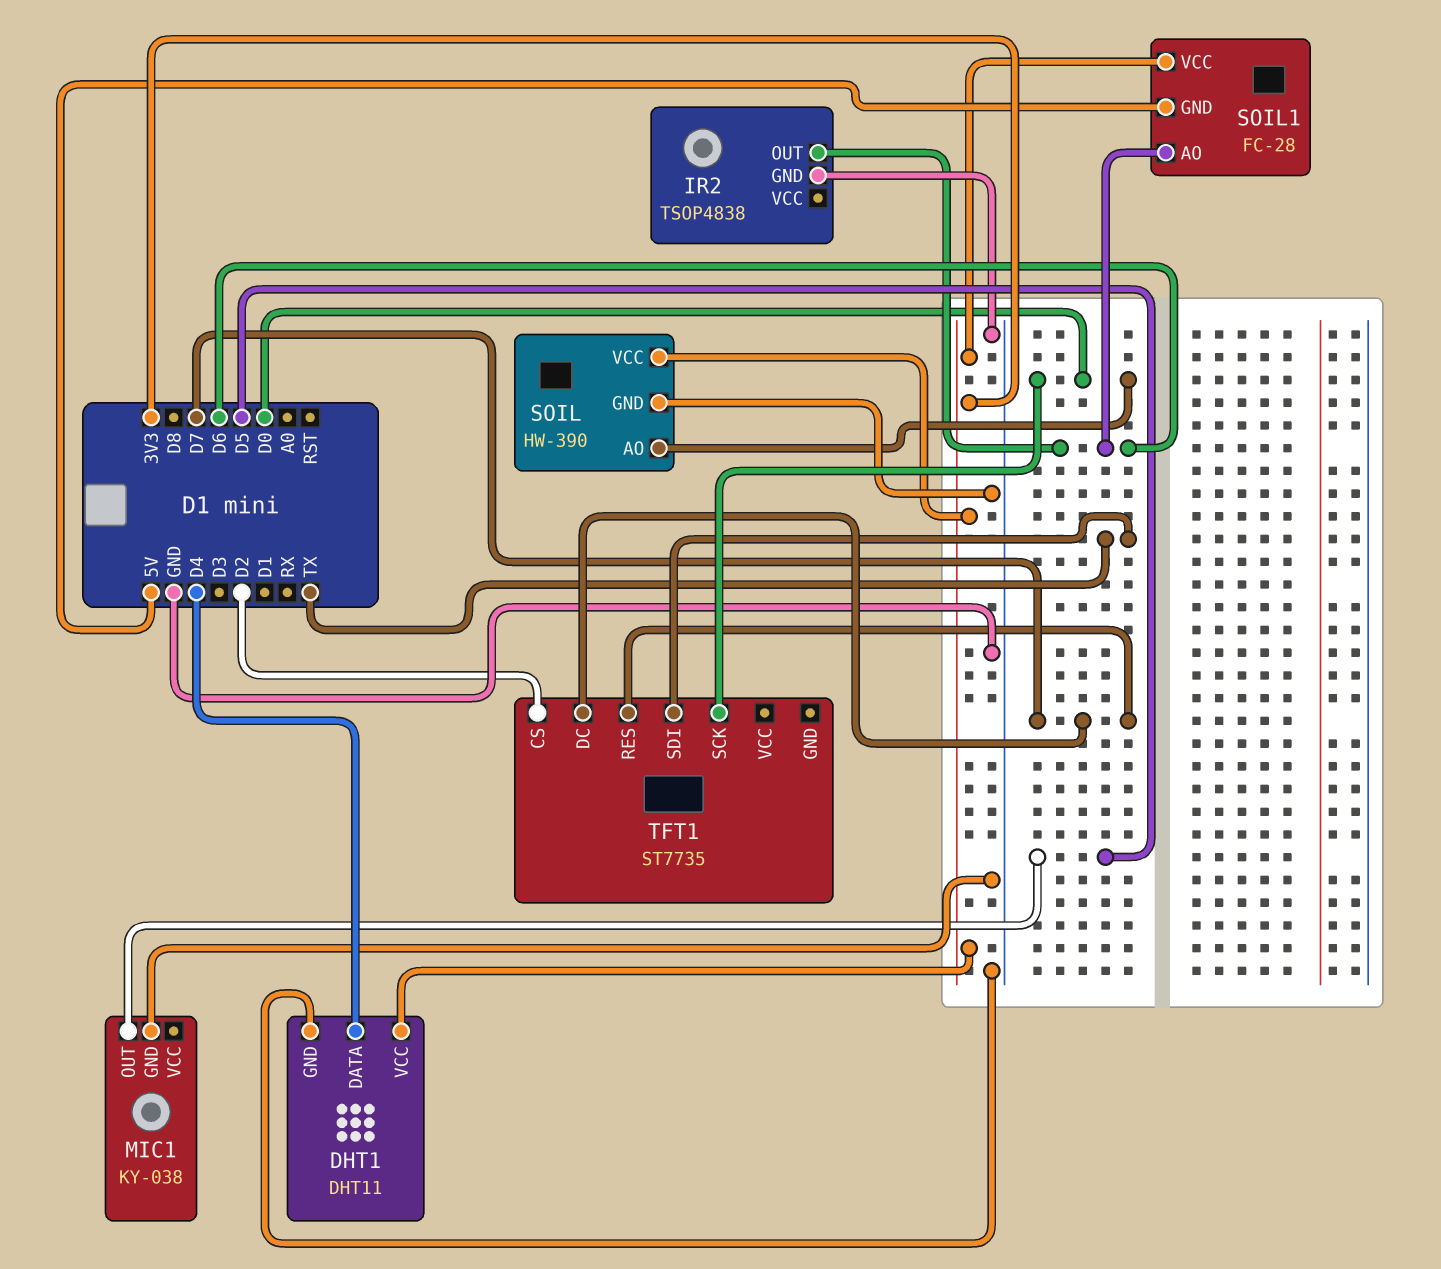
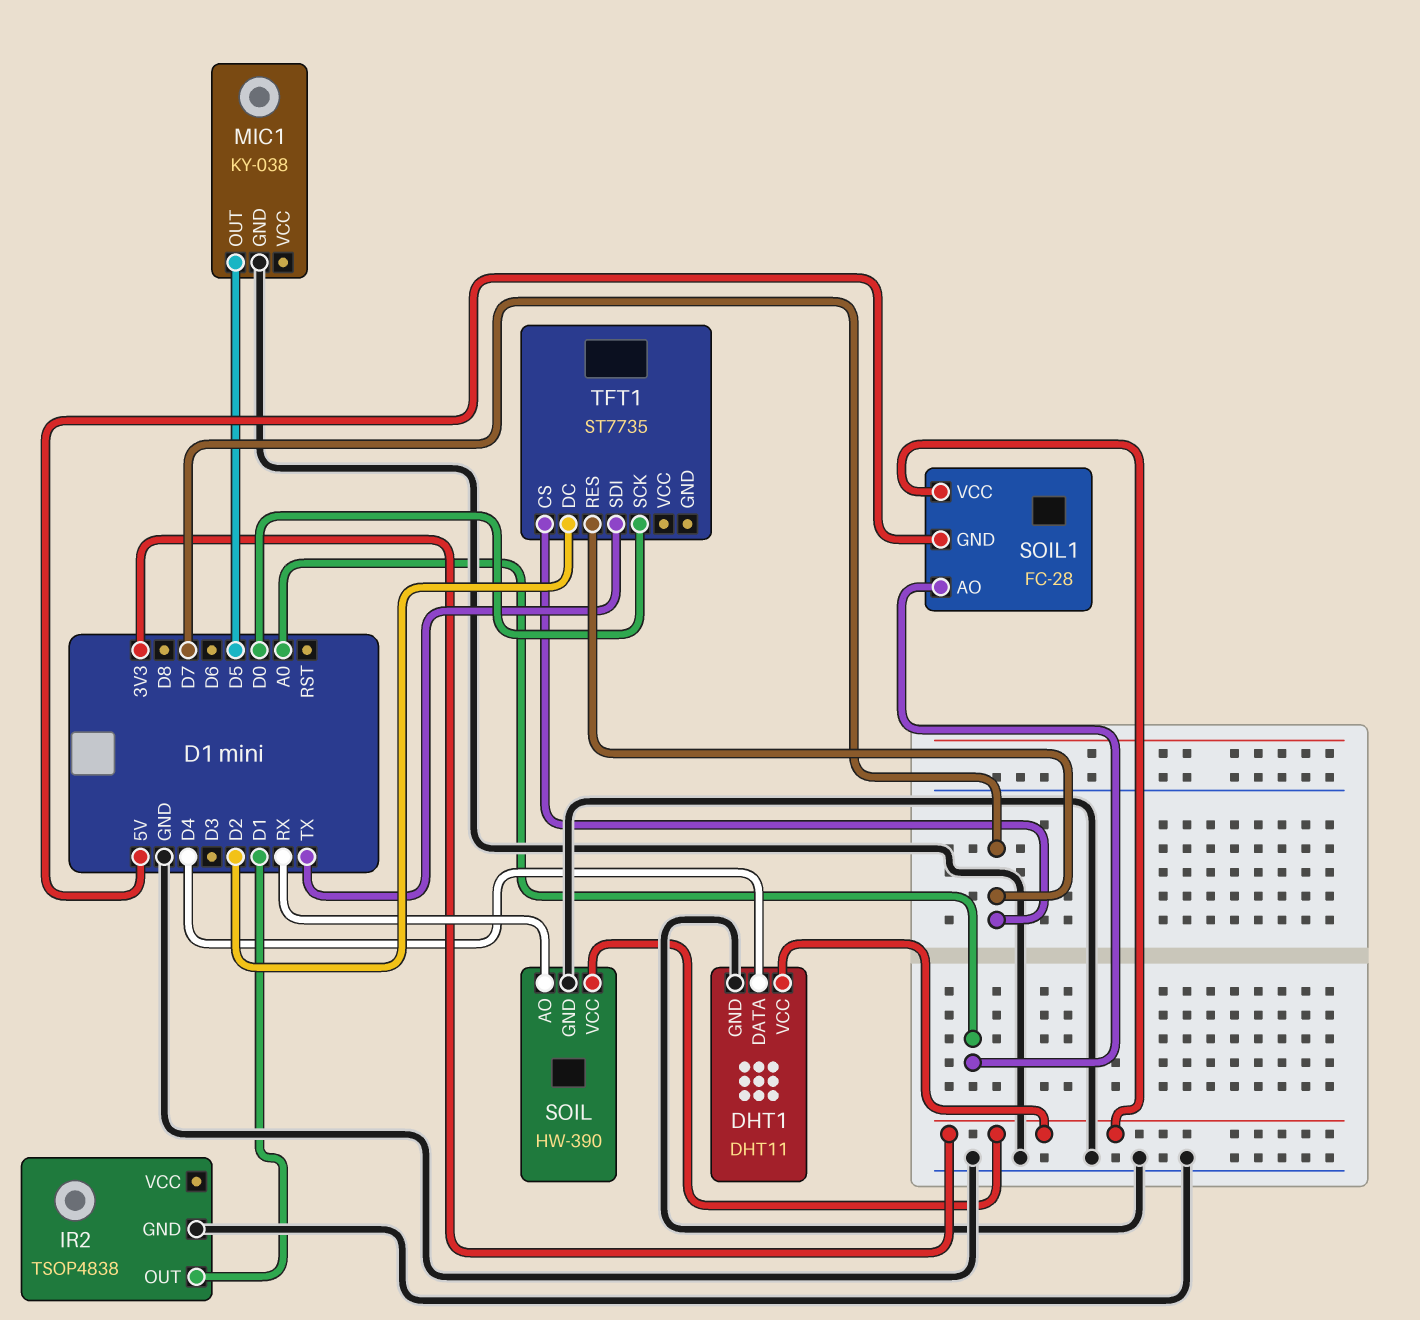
IR2 pin OUT: D6 -> D1
SOIL pin AO: D0 -> RX
SOIL1 pin AO: D6 -> A0
TFT1 pin CS: D2 -> D7
TFT1 pin DC: D7 -> D2

